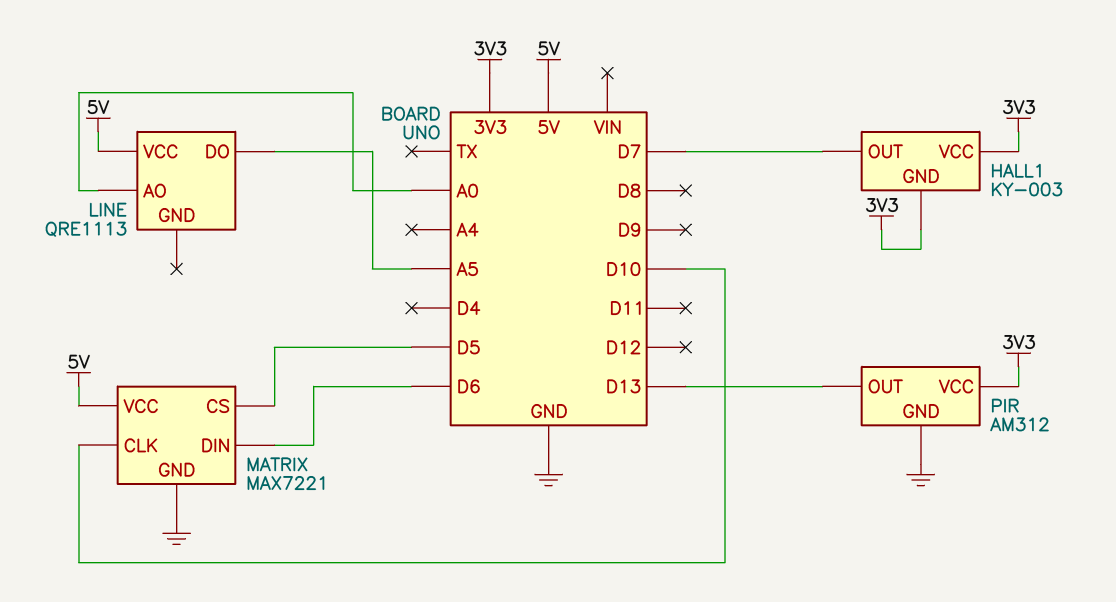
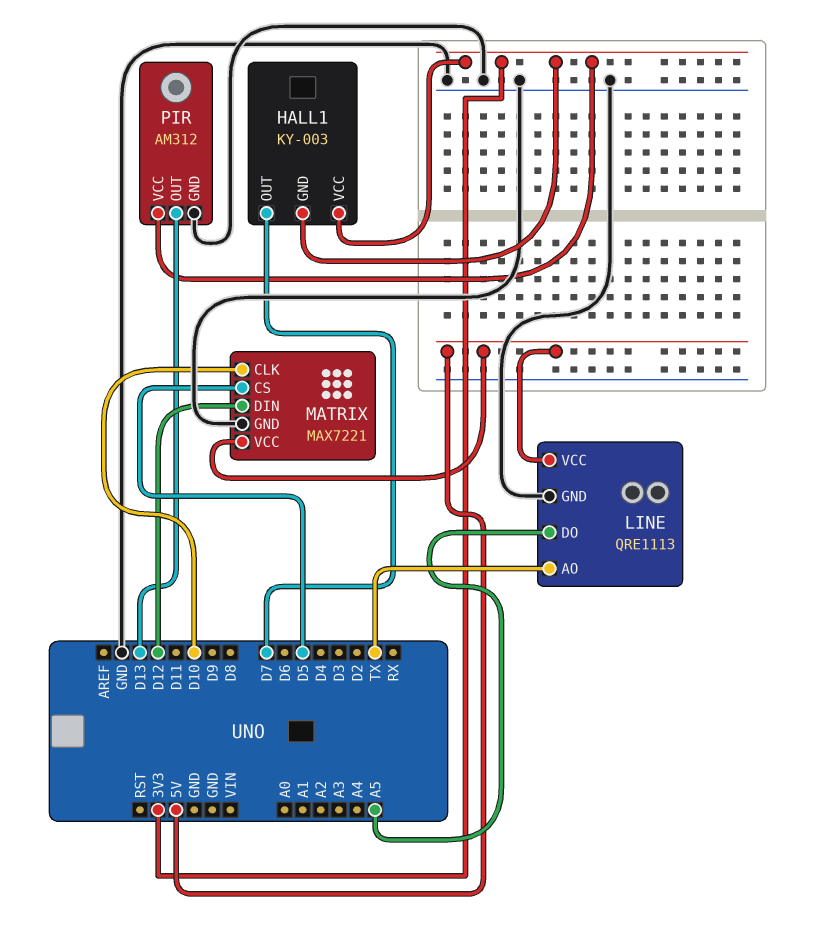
LINE pin AO: A0 -> TX
LINE pin GND: none -> GND
MATRIX pin DIN: D6 -> D12

